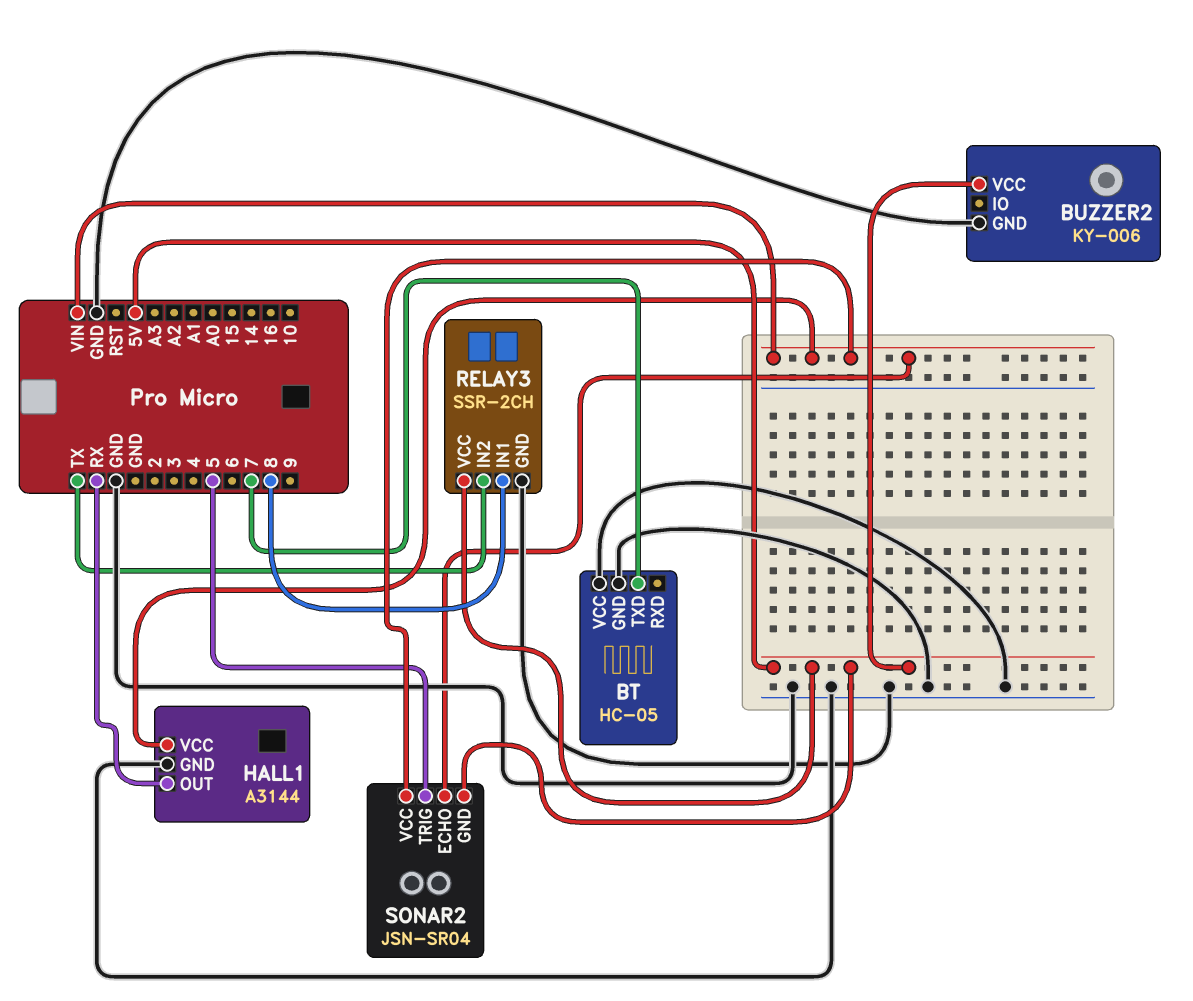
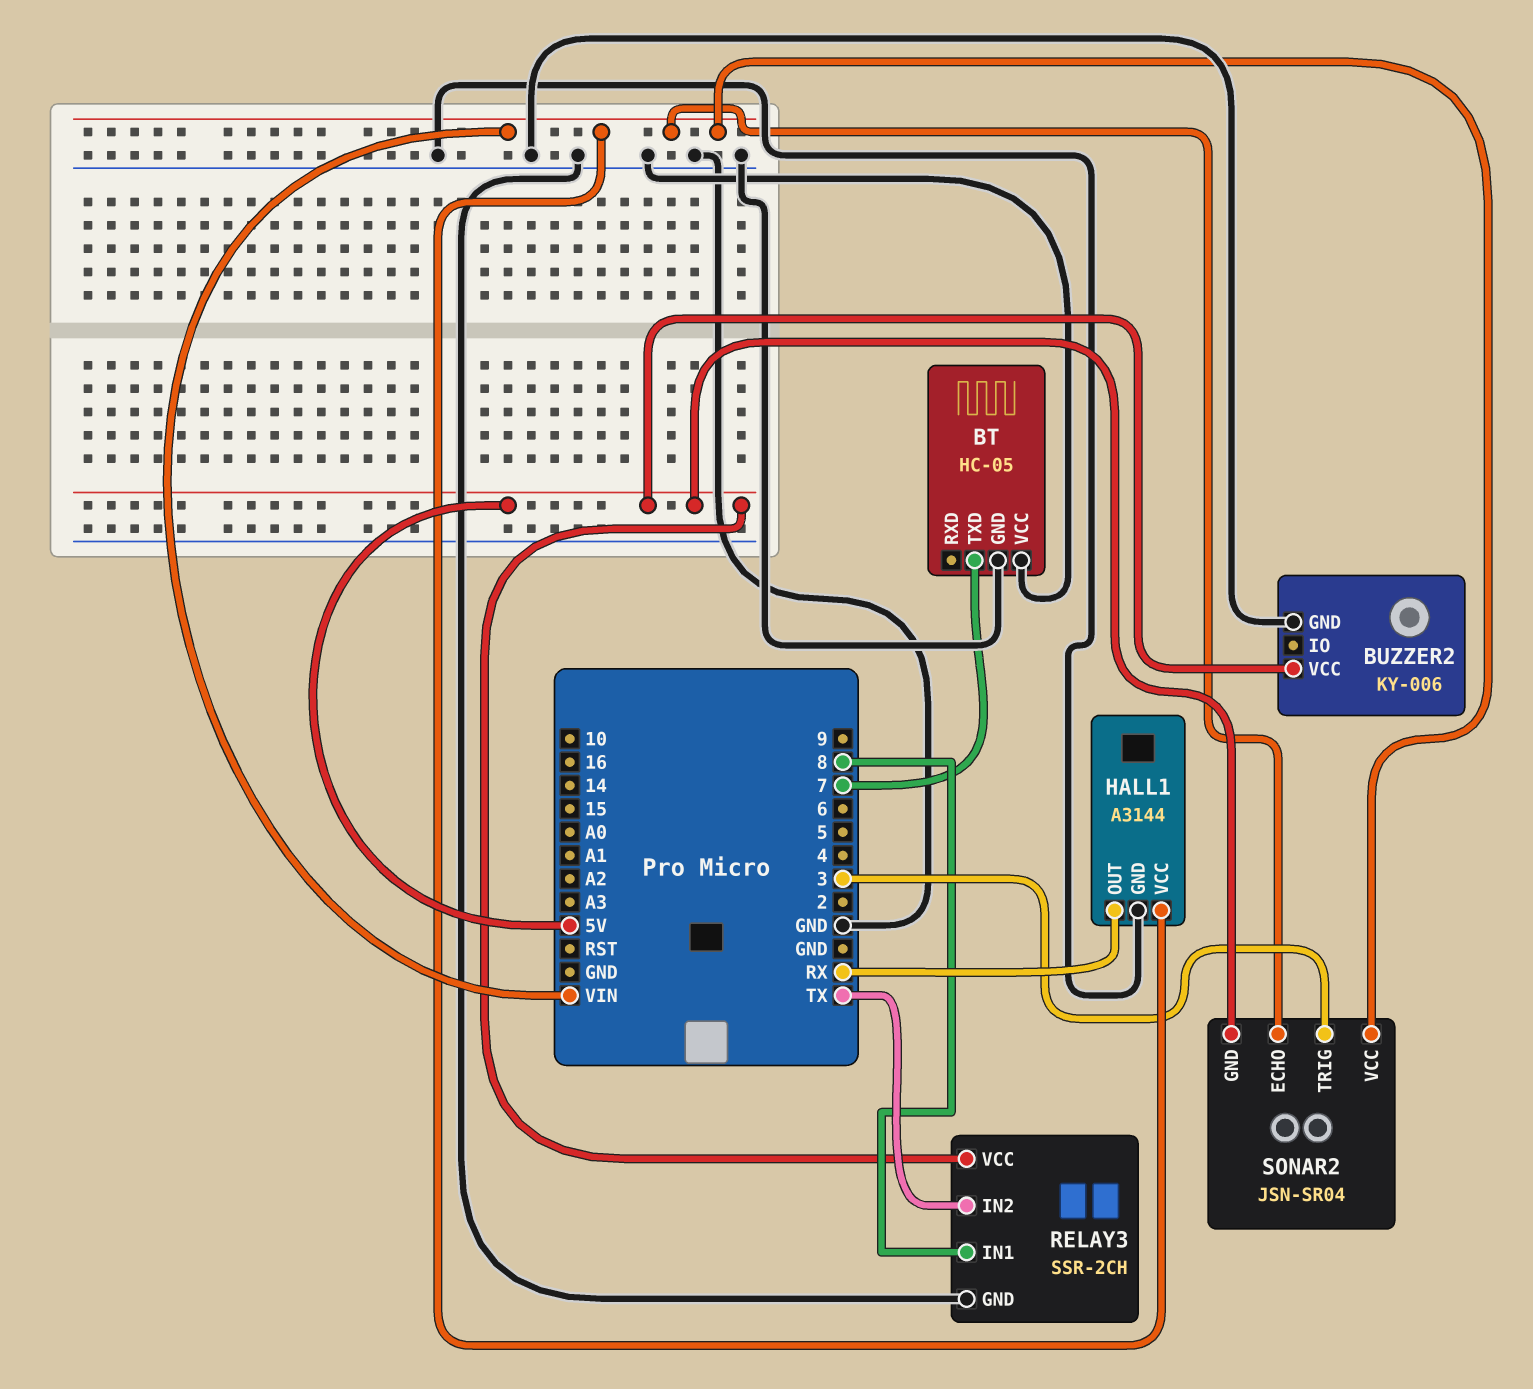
SONAR2 pin TRIG: 5 -> 3

